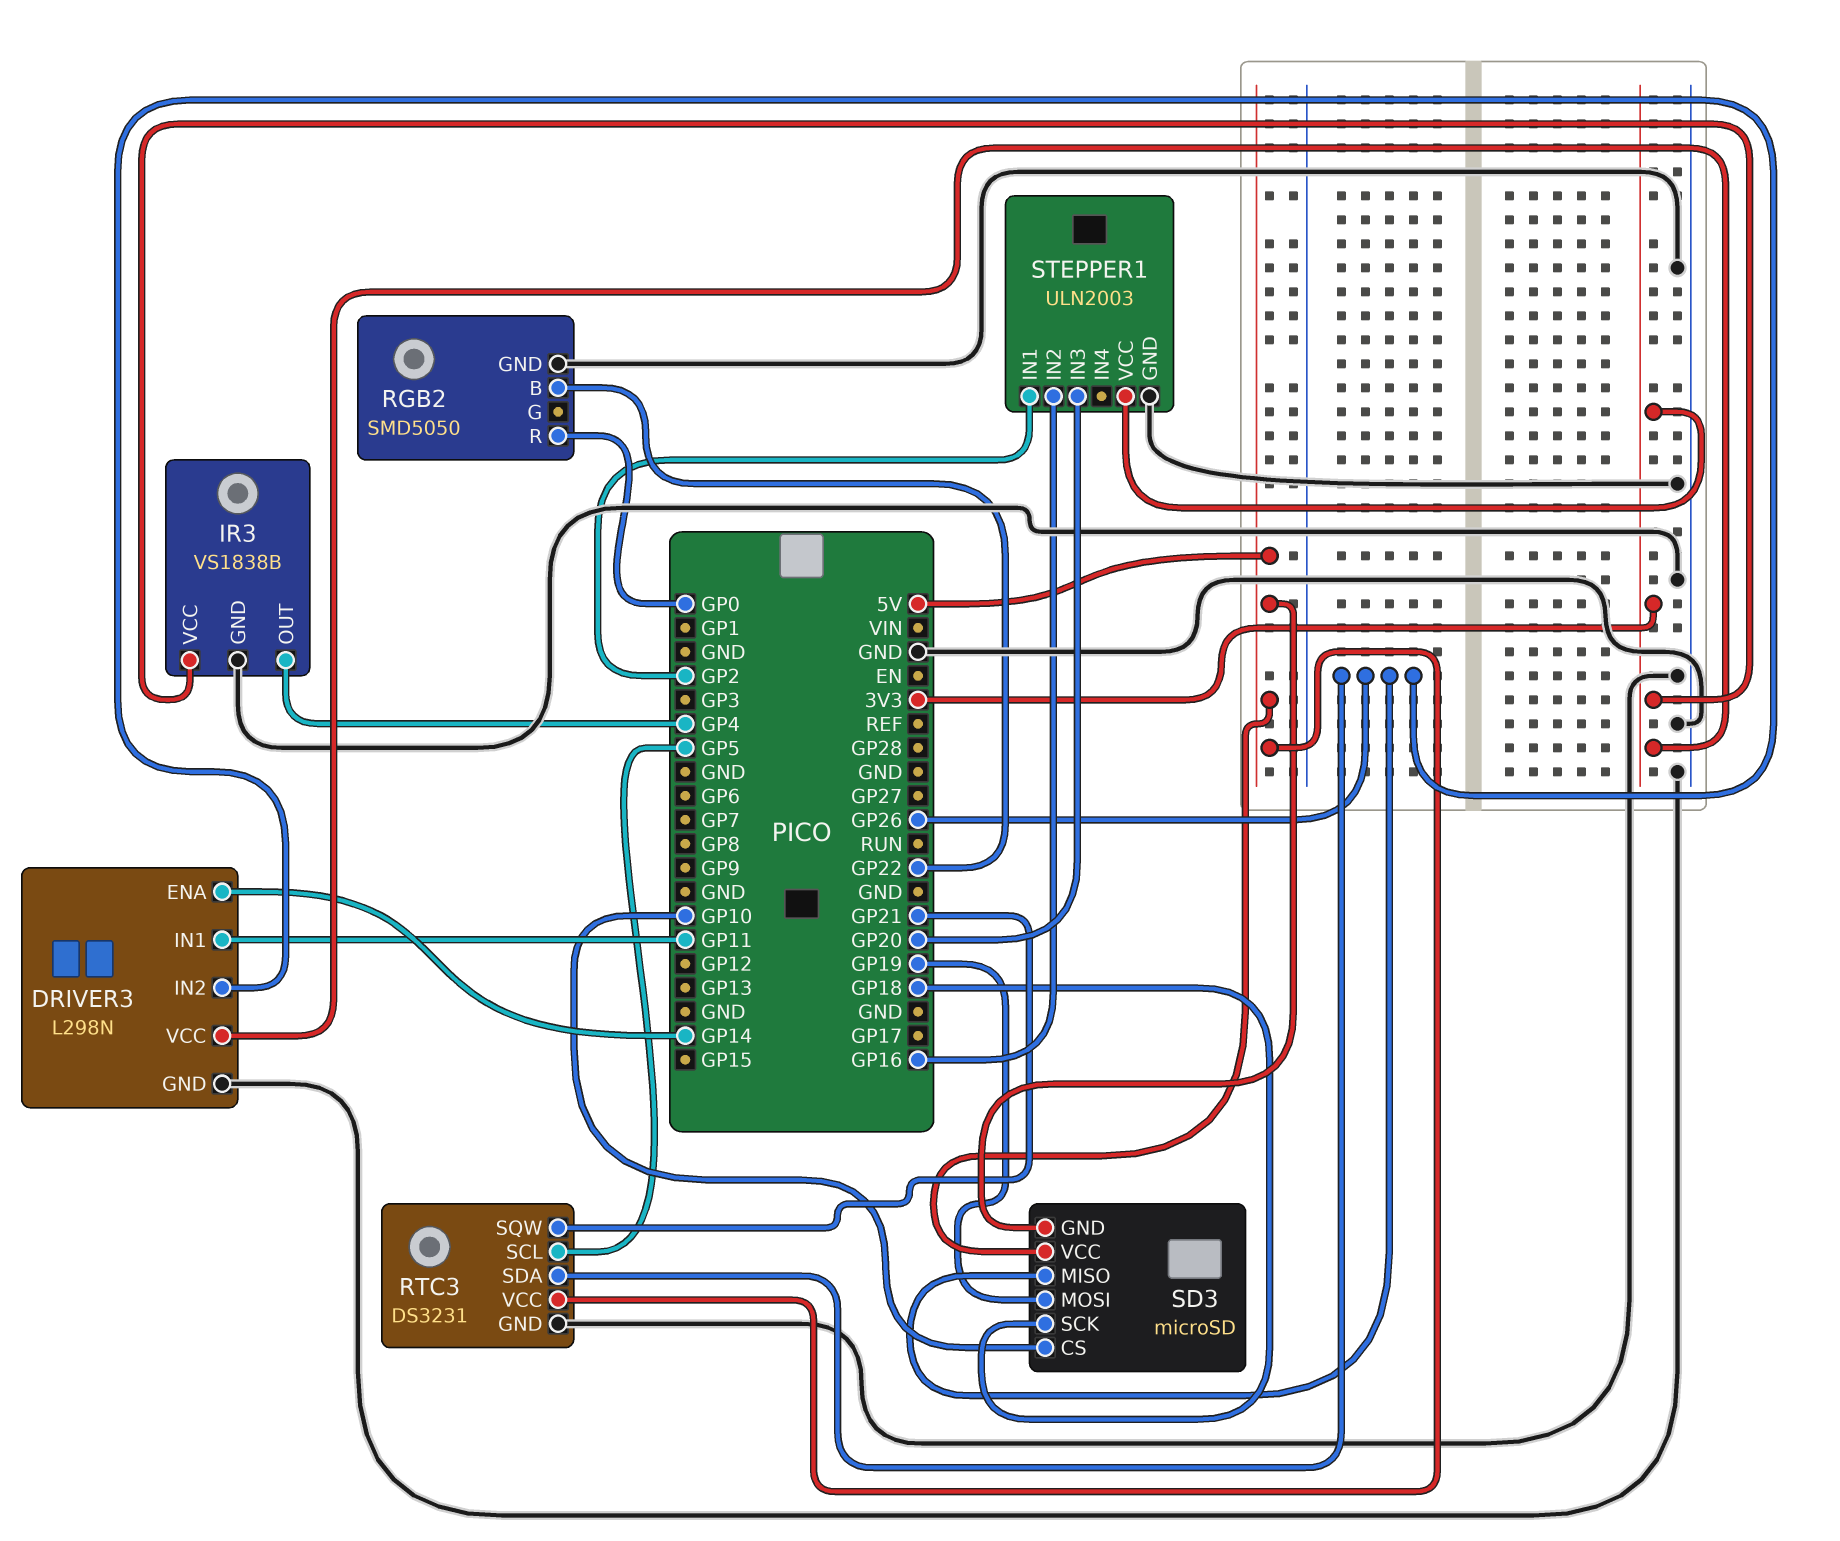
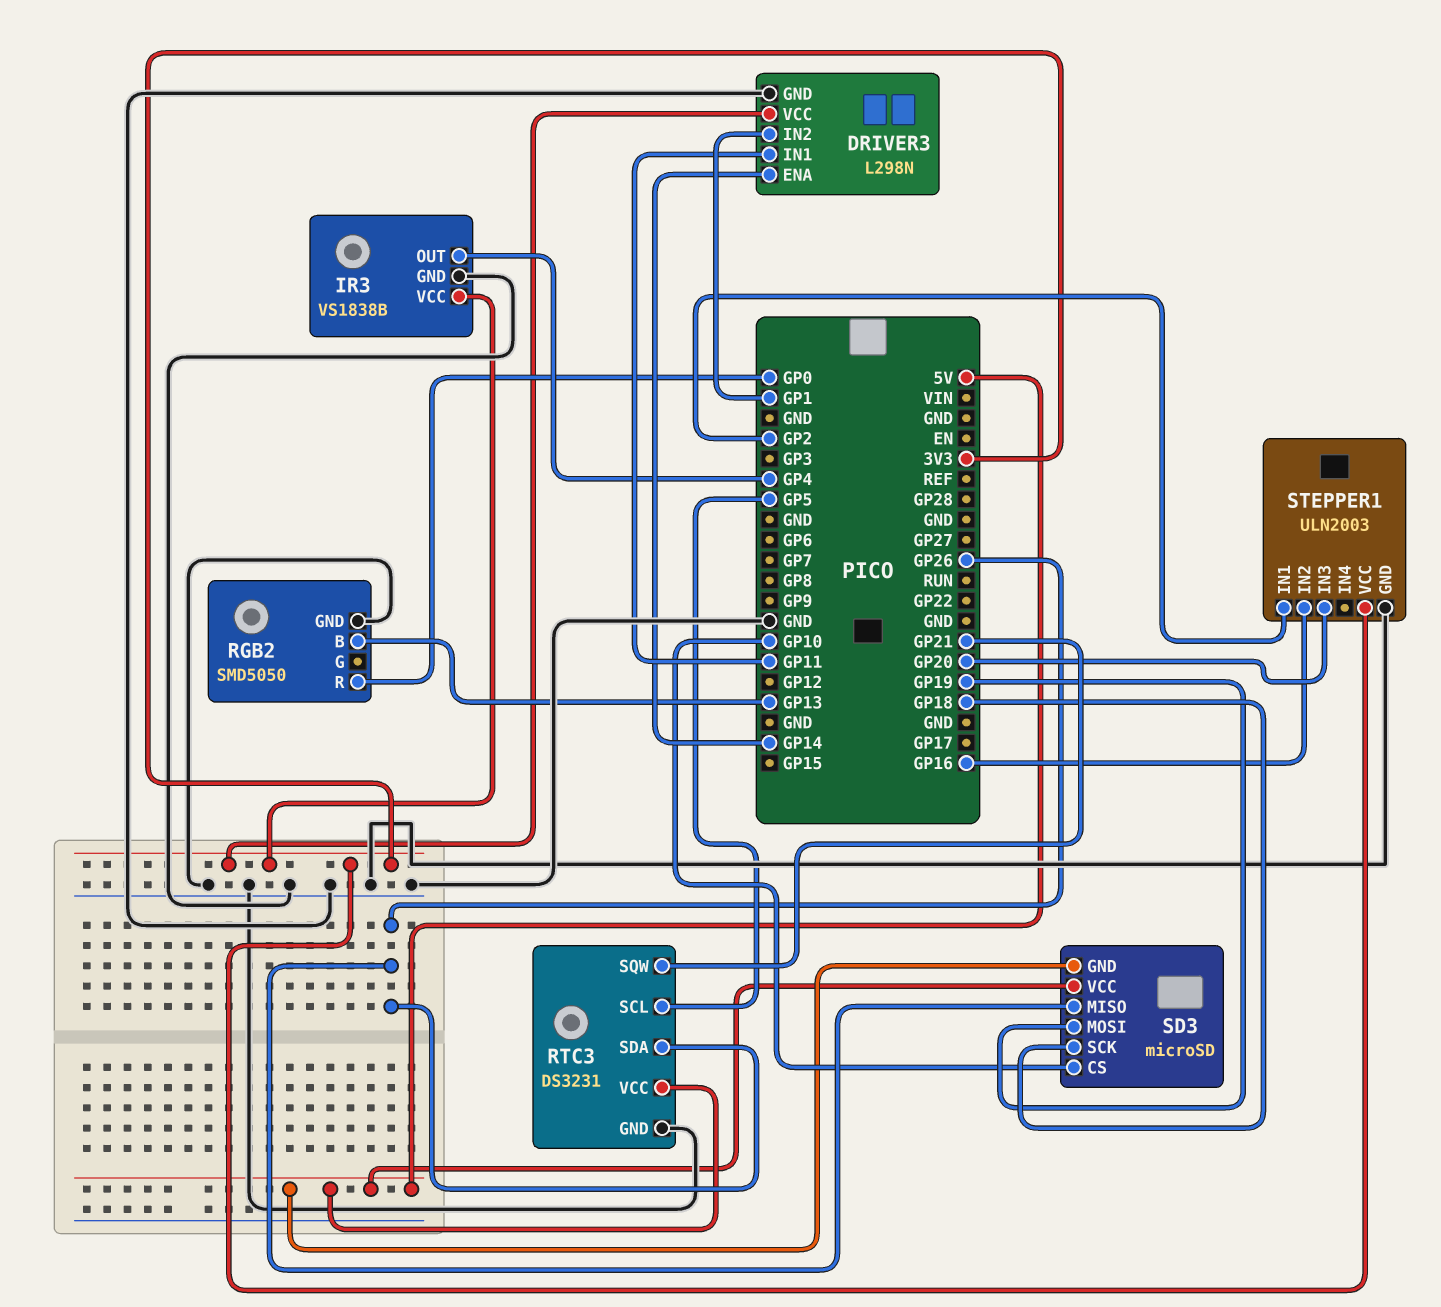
DRIVER3 pin IN2: GP26 -> GP1
RGB2 pin B: GP22 -> GP13

